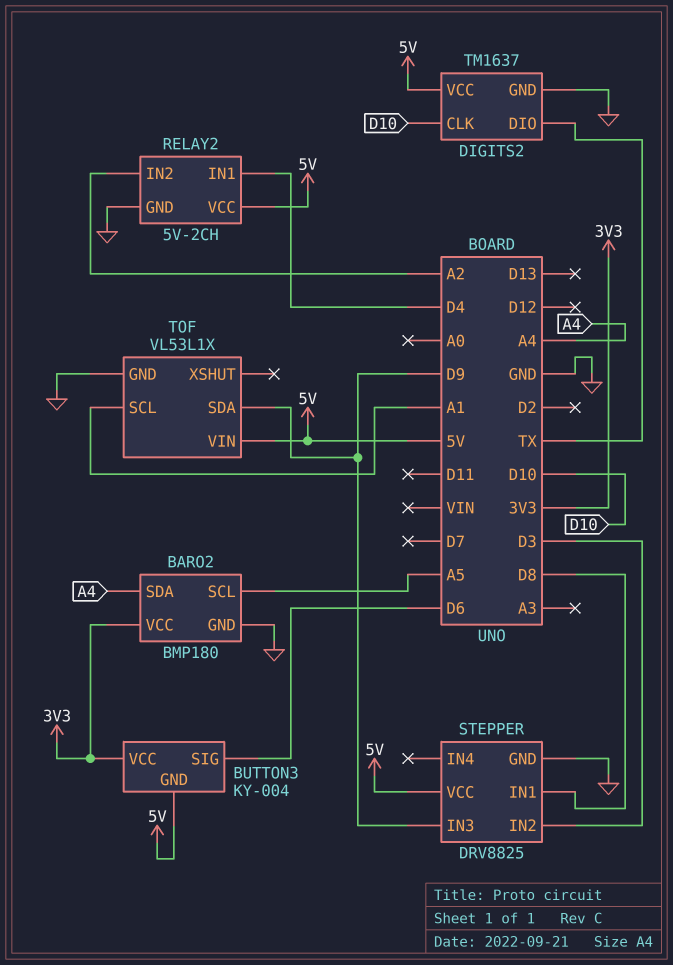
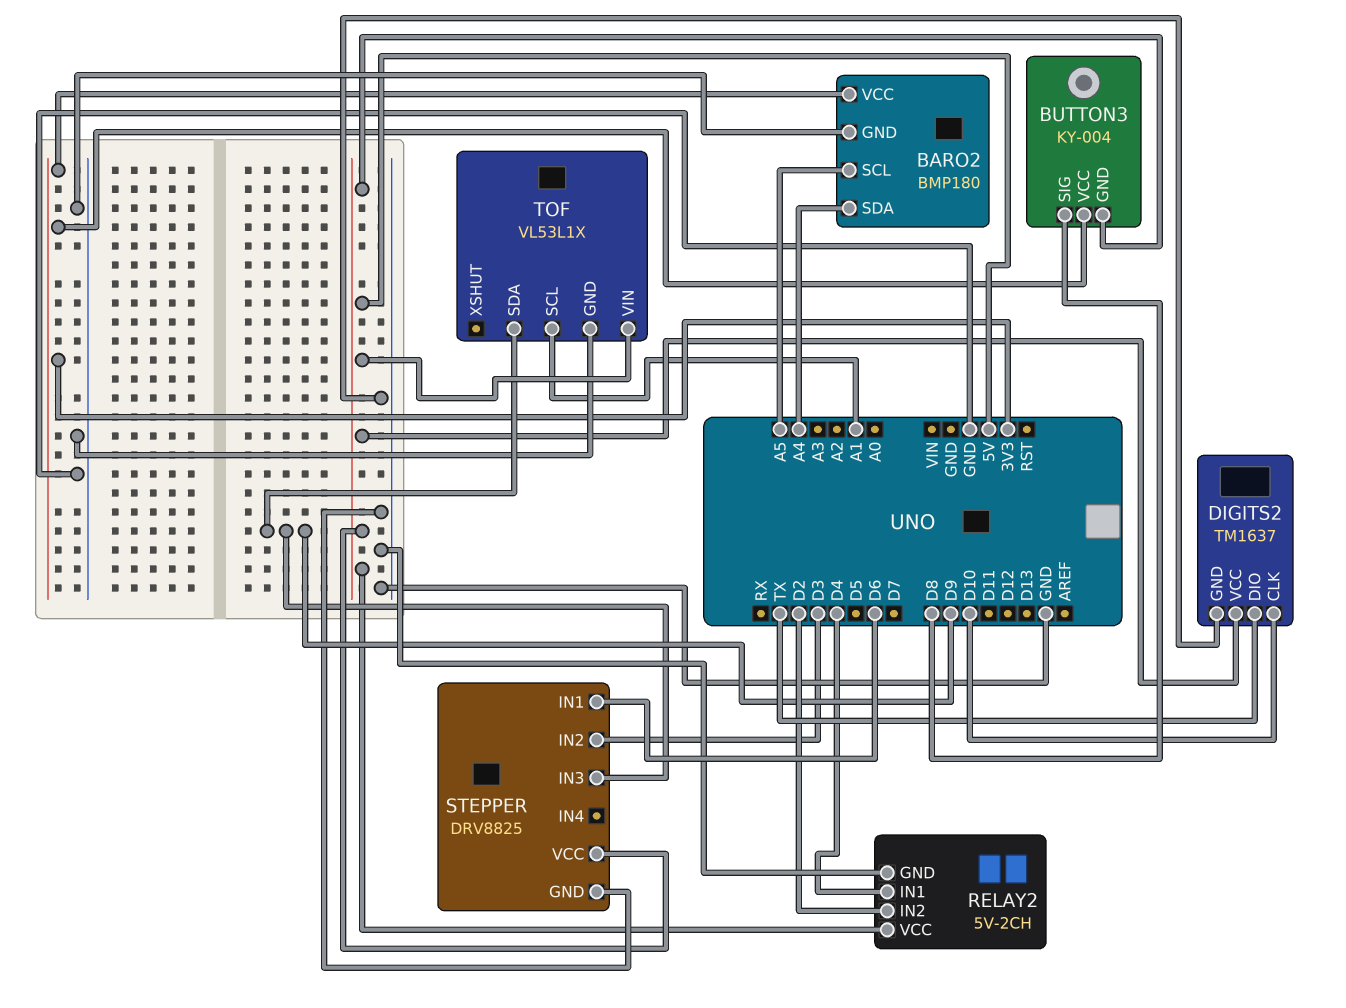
BUTTON3 pin SIG: D6 -> D8
RELAY2 pin IN2: A2 -> D2
STEPPER pin IN1: D8 -> D6

